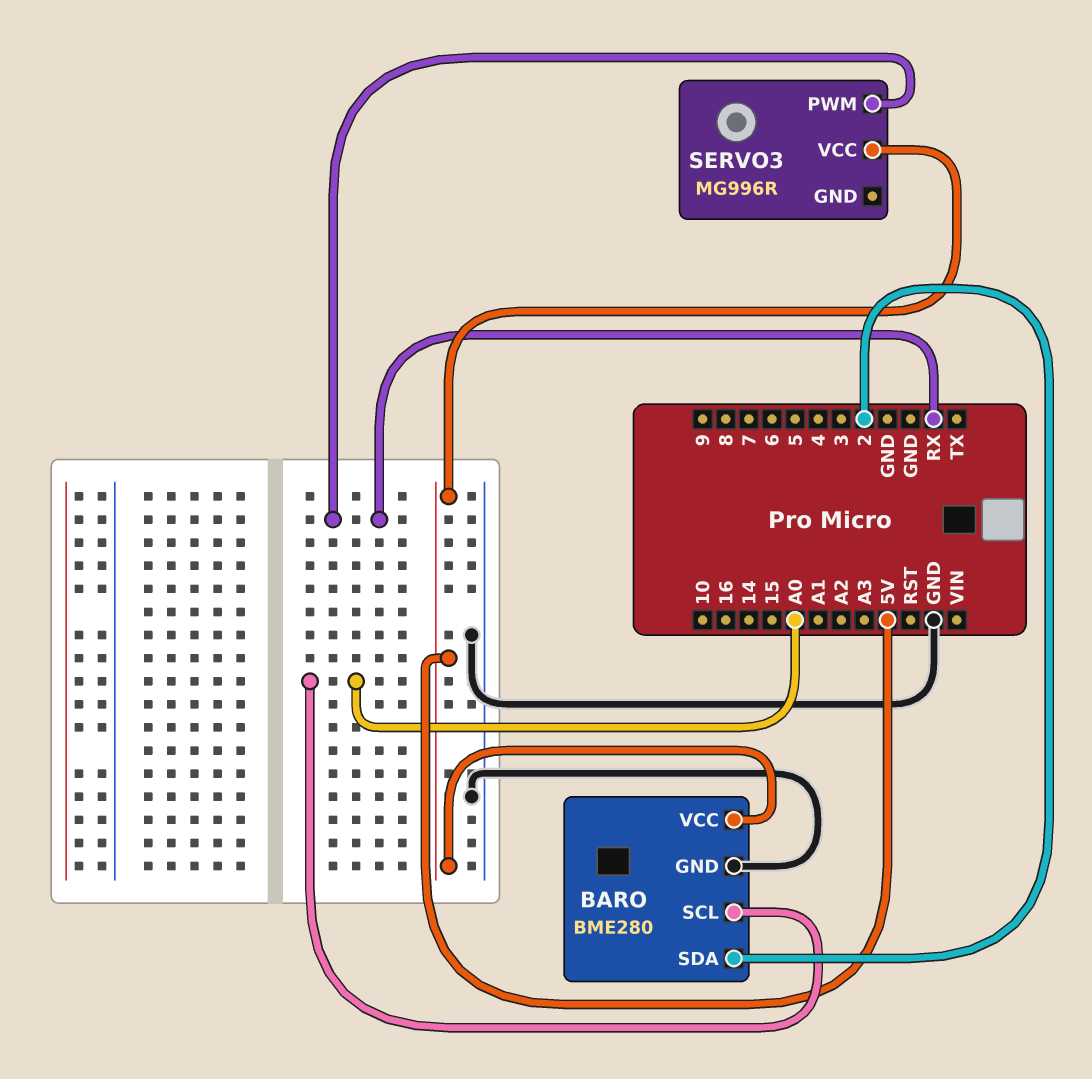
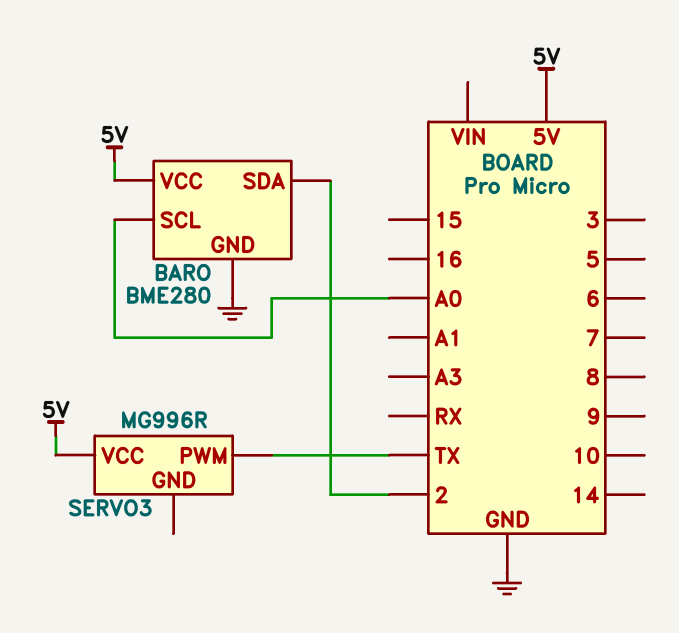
SERVO3 pin PWM: RX -> TX

